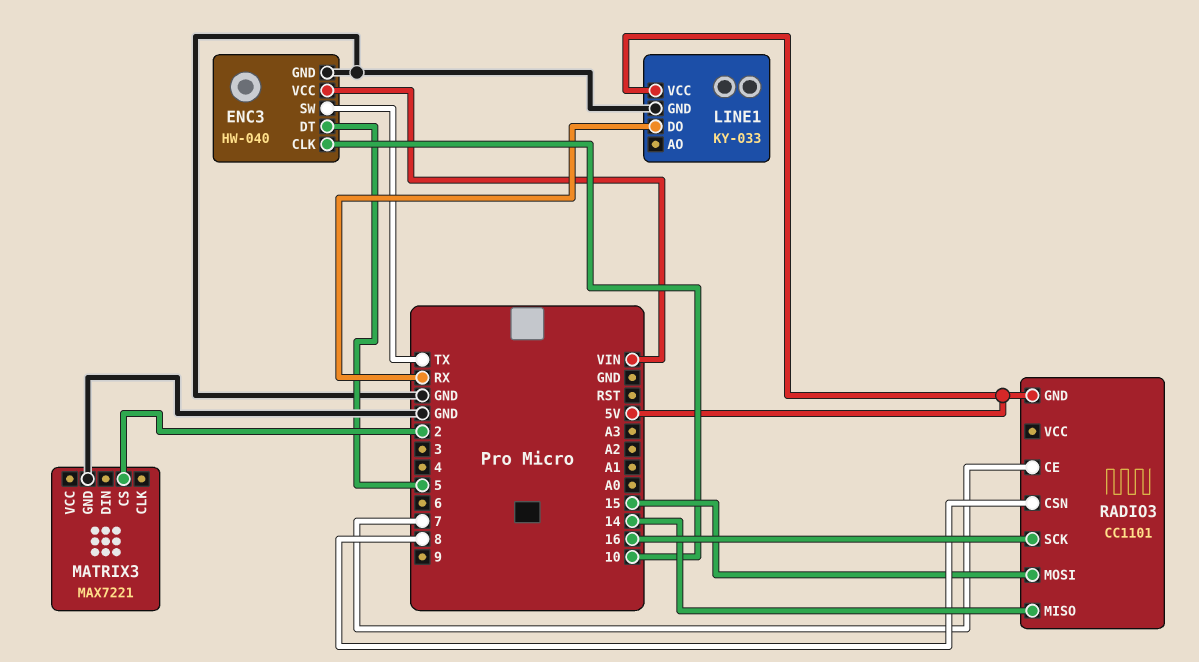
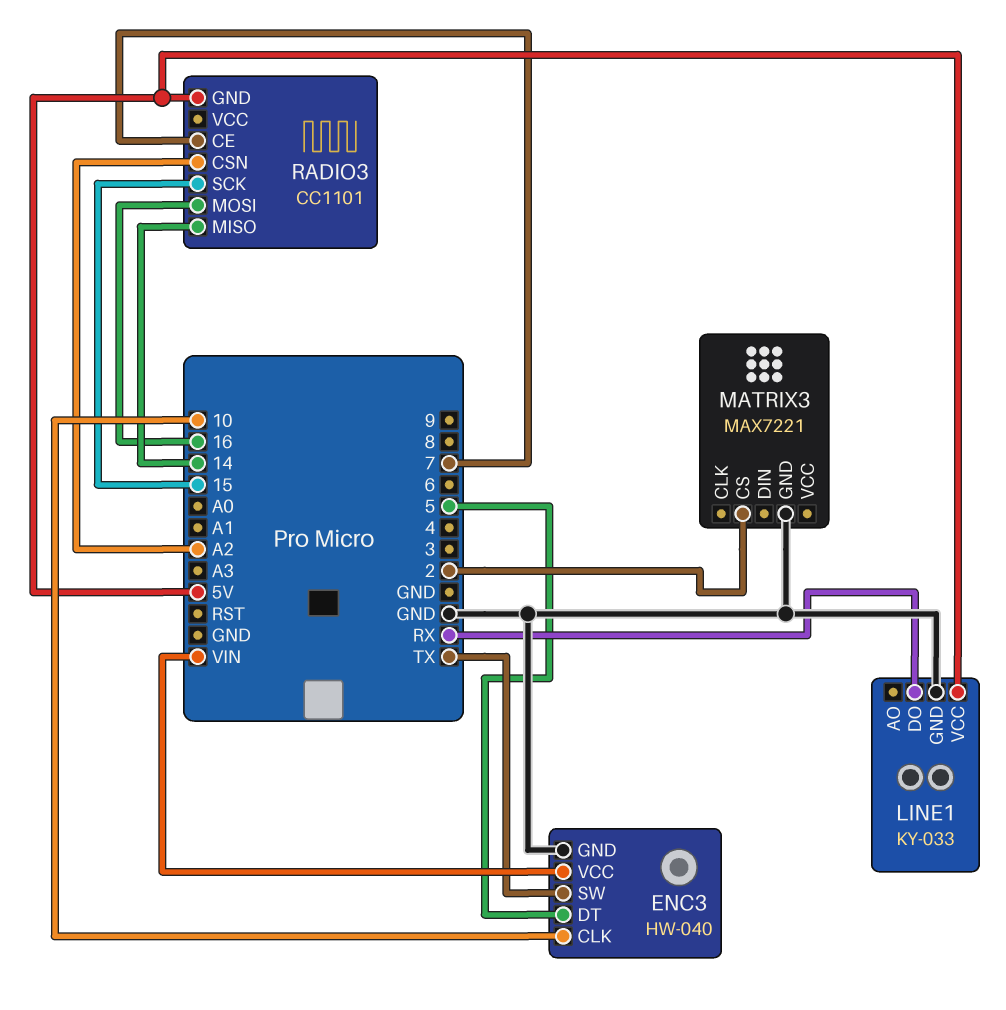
RADIO3 pin CSN: 8 -> A2
RADIO3 pin MOSI: 15 -> 16
RADIO3 pin SCK: 16 -> 15

